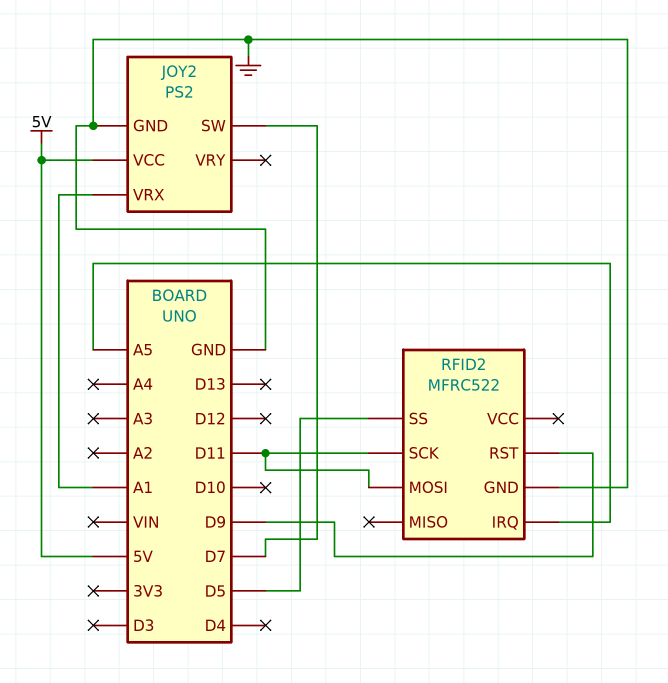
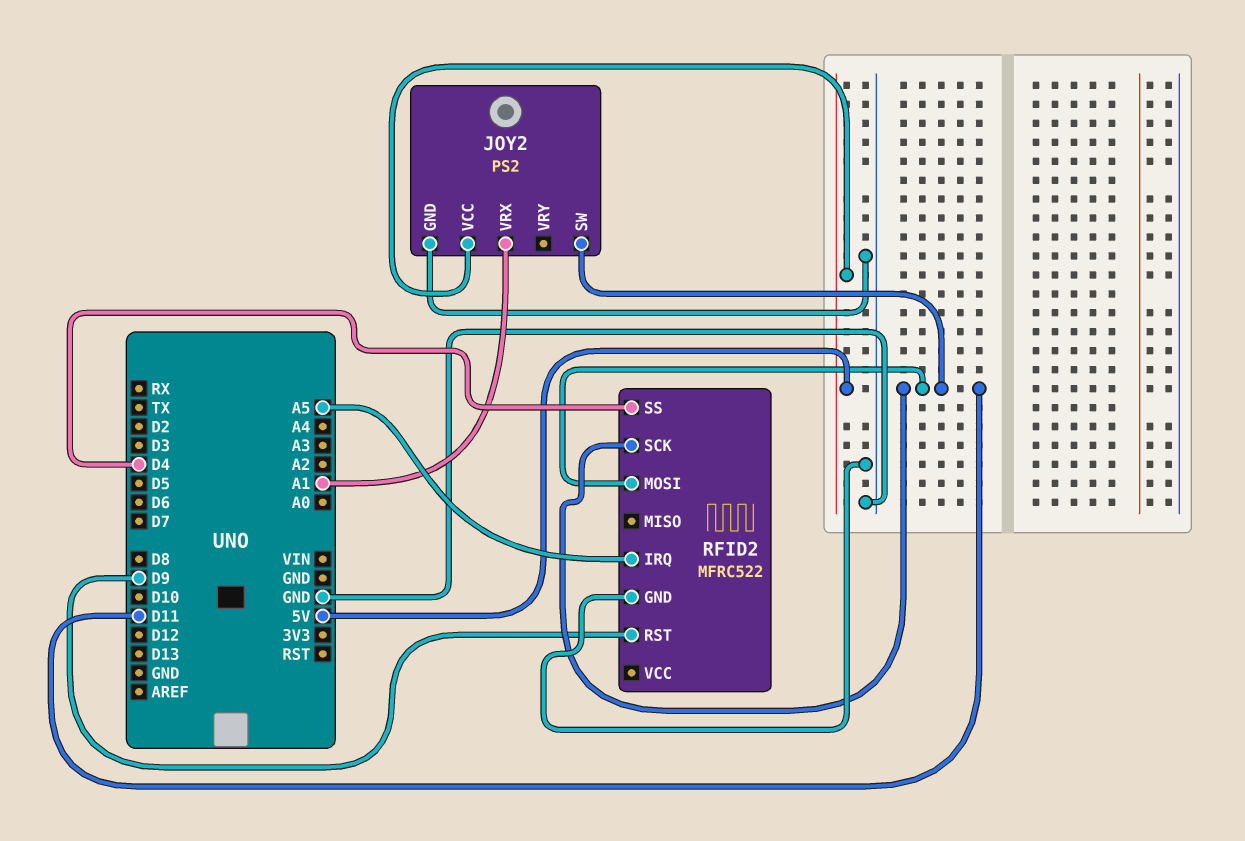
JOY2 pin SW: D7 -> D11
RFID2 pin SS: D5 -> D4

